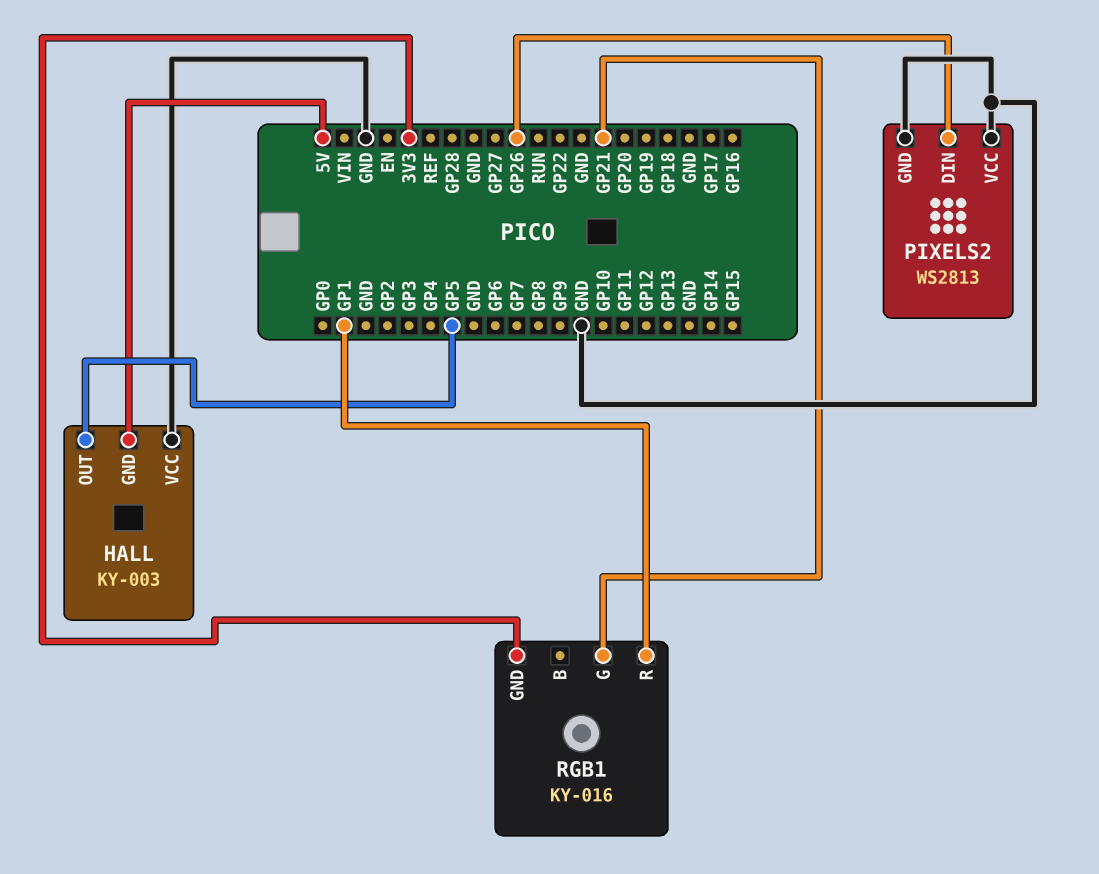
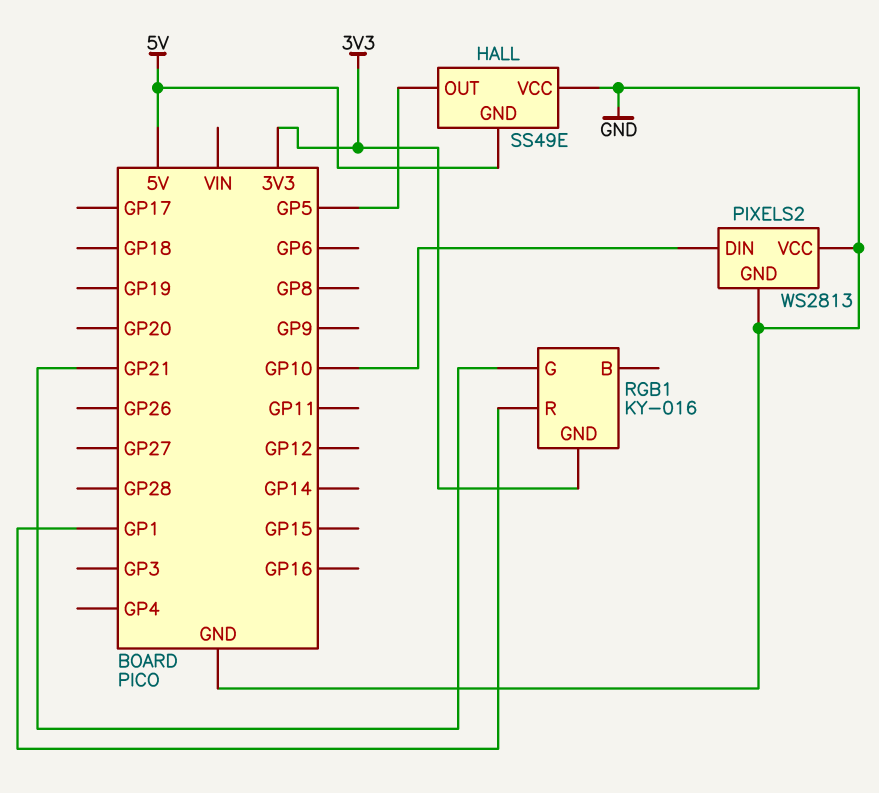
HALL: KY-003 -> SS49E
PIXELS2 pin DIN: GP26 -> GP10

